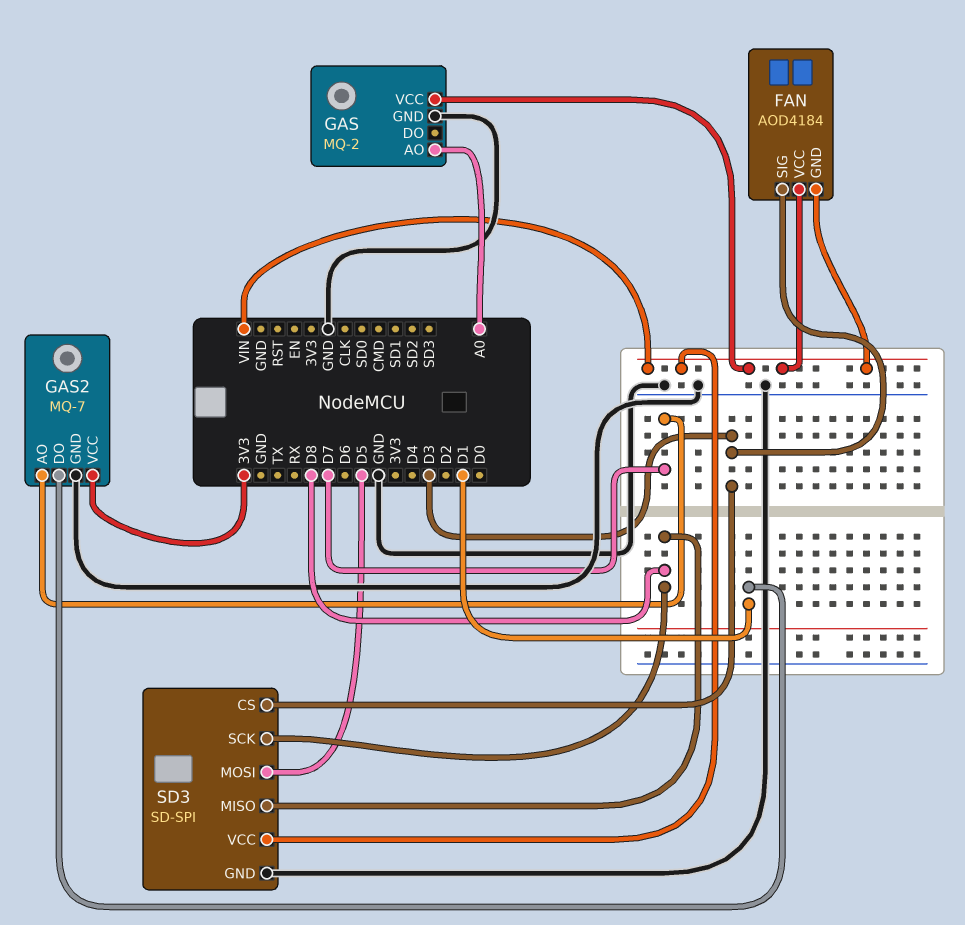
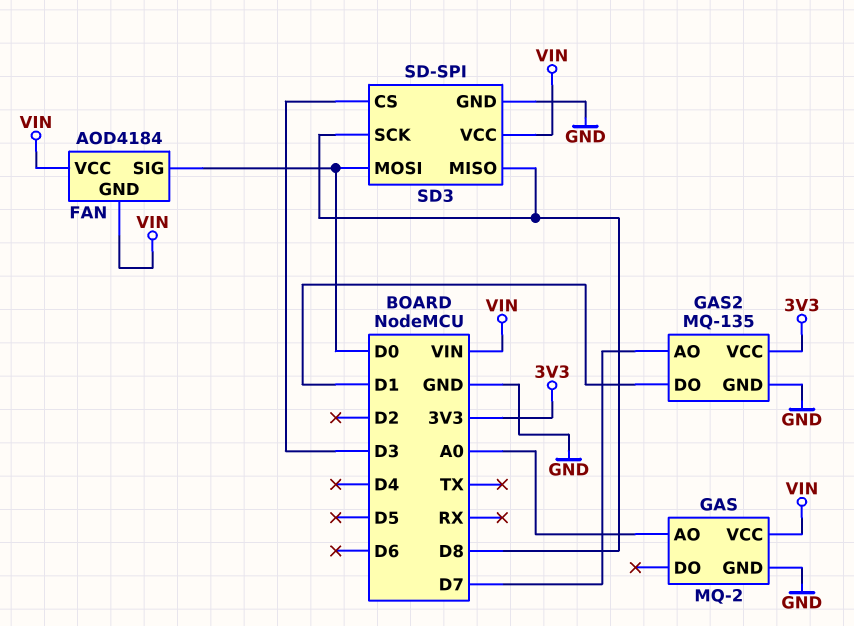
FAN pin SIG: D3 -> D0
GAS2: MQ-7 -> MQ-135
SD3 pin MOSI: D5 -> D0

